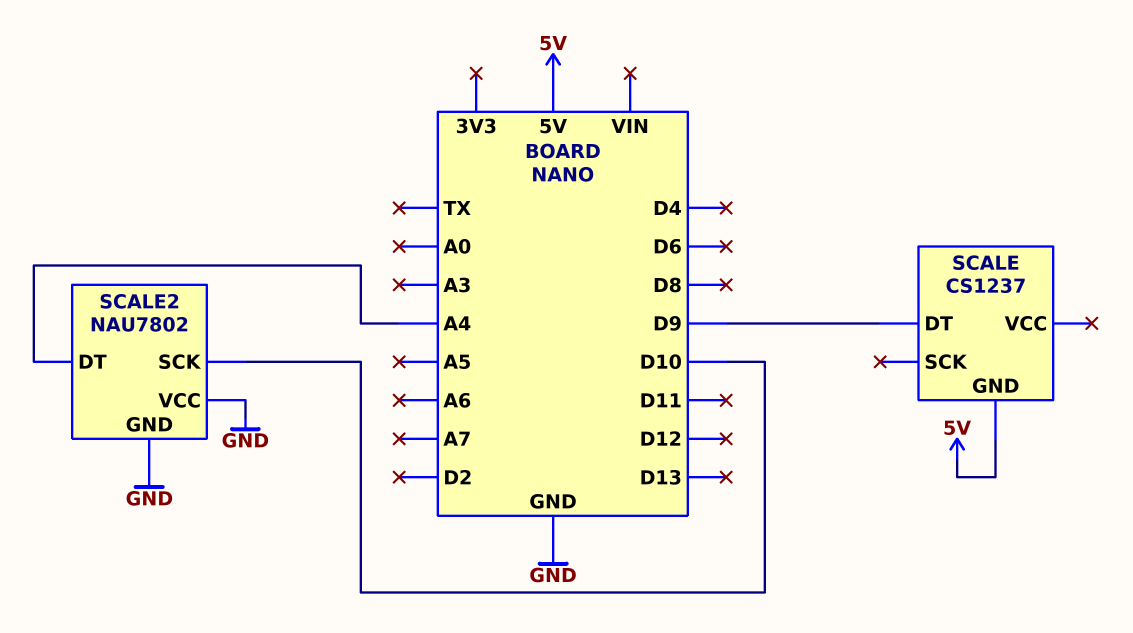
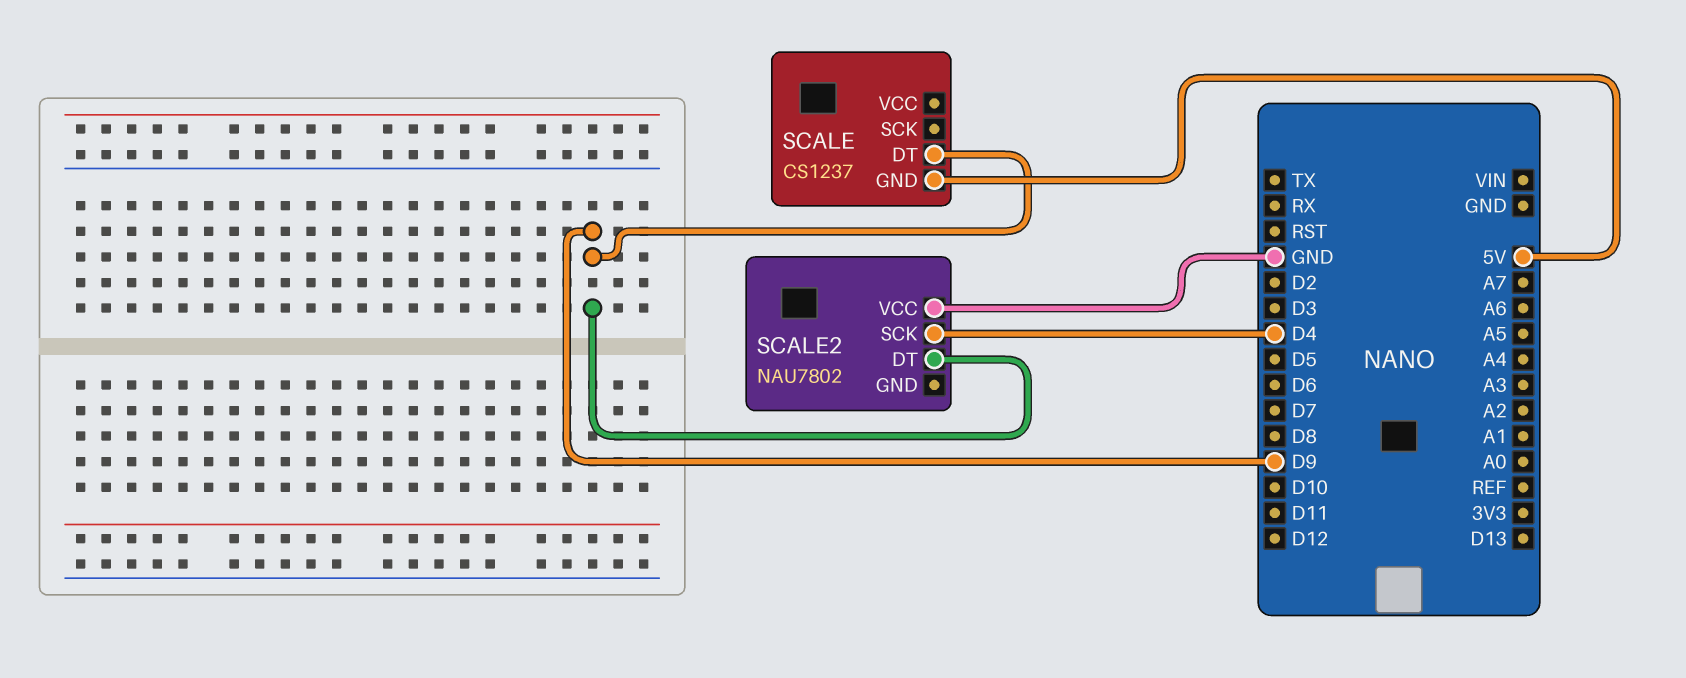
SCALE2 pin DT: A4 -> D9
SCALE2 pin GND: GND -> none
SCALE2 pin SCK: D10 -> D4

